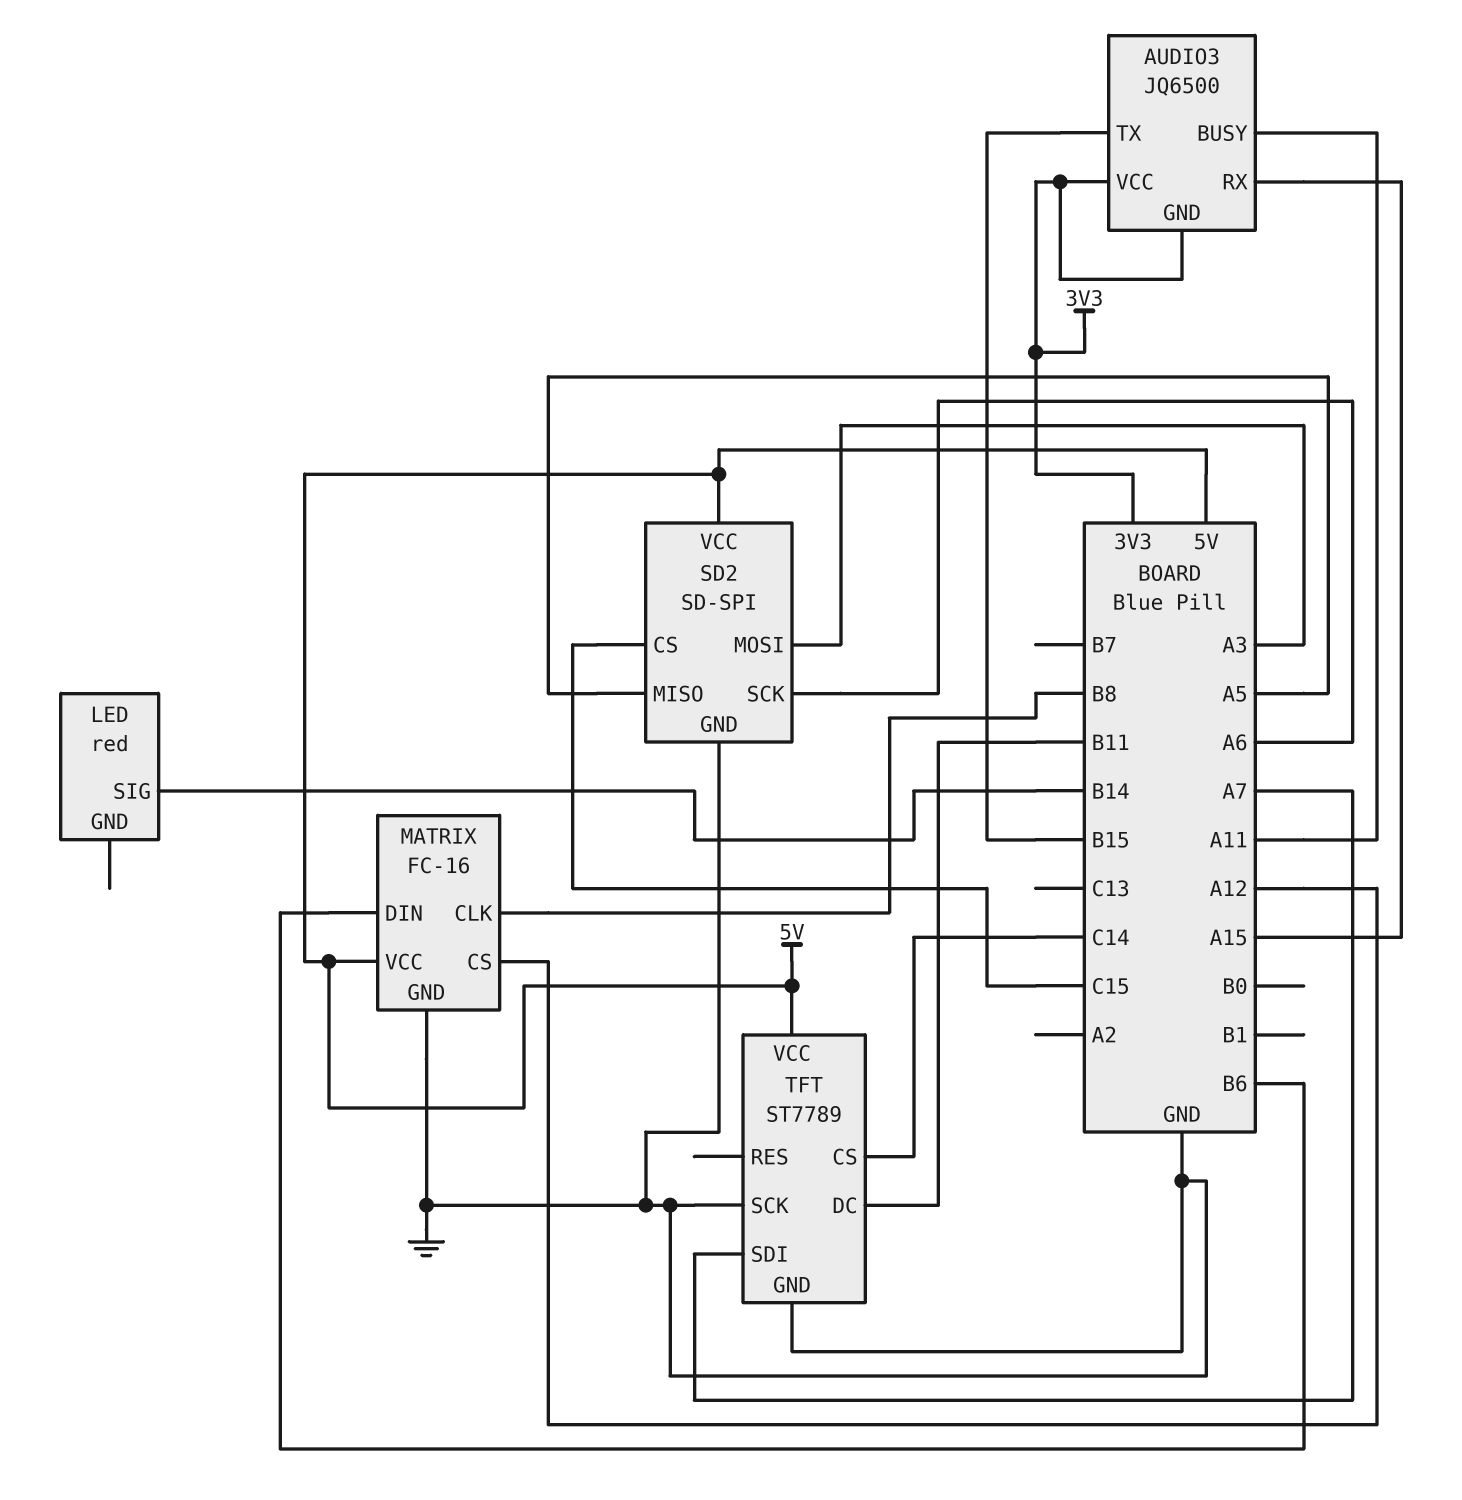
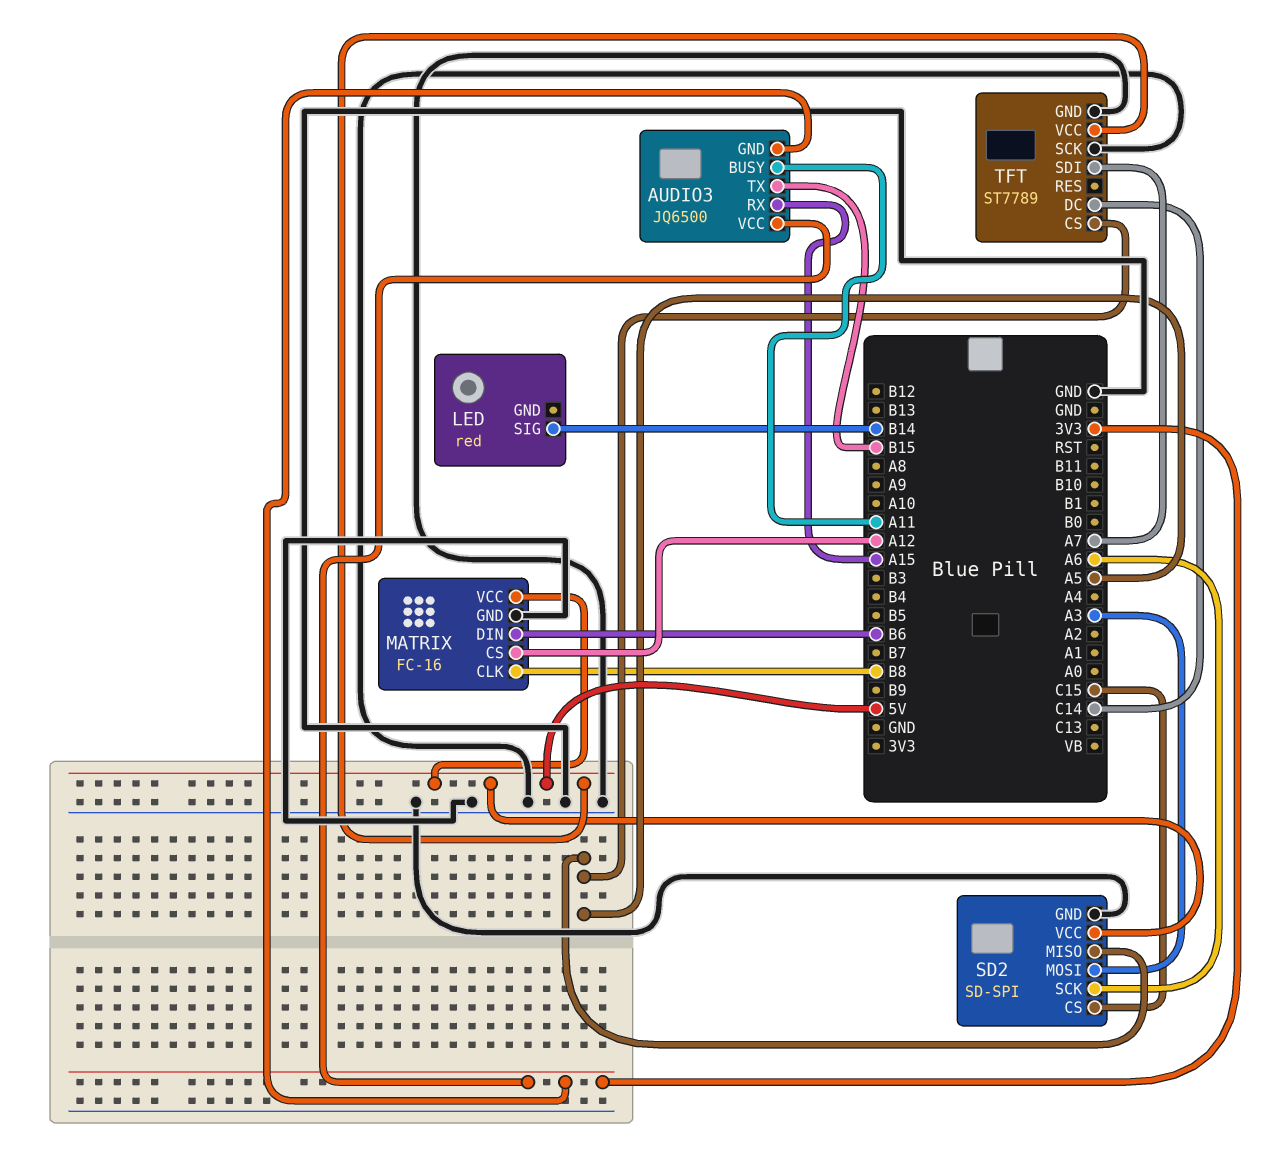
TFT pin CS: C14 -> A5
TFT pin DC: B11 -> C14

